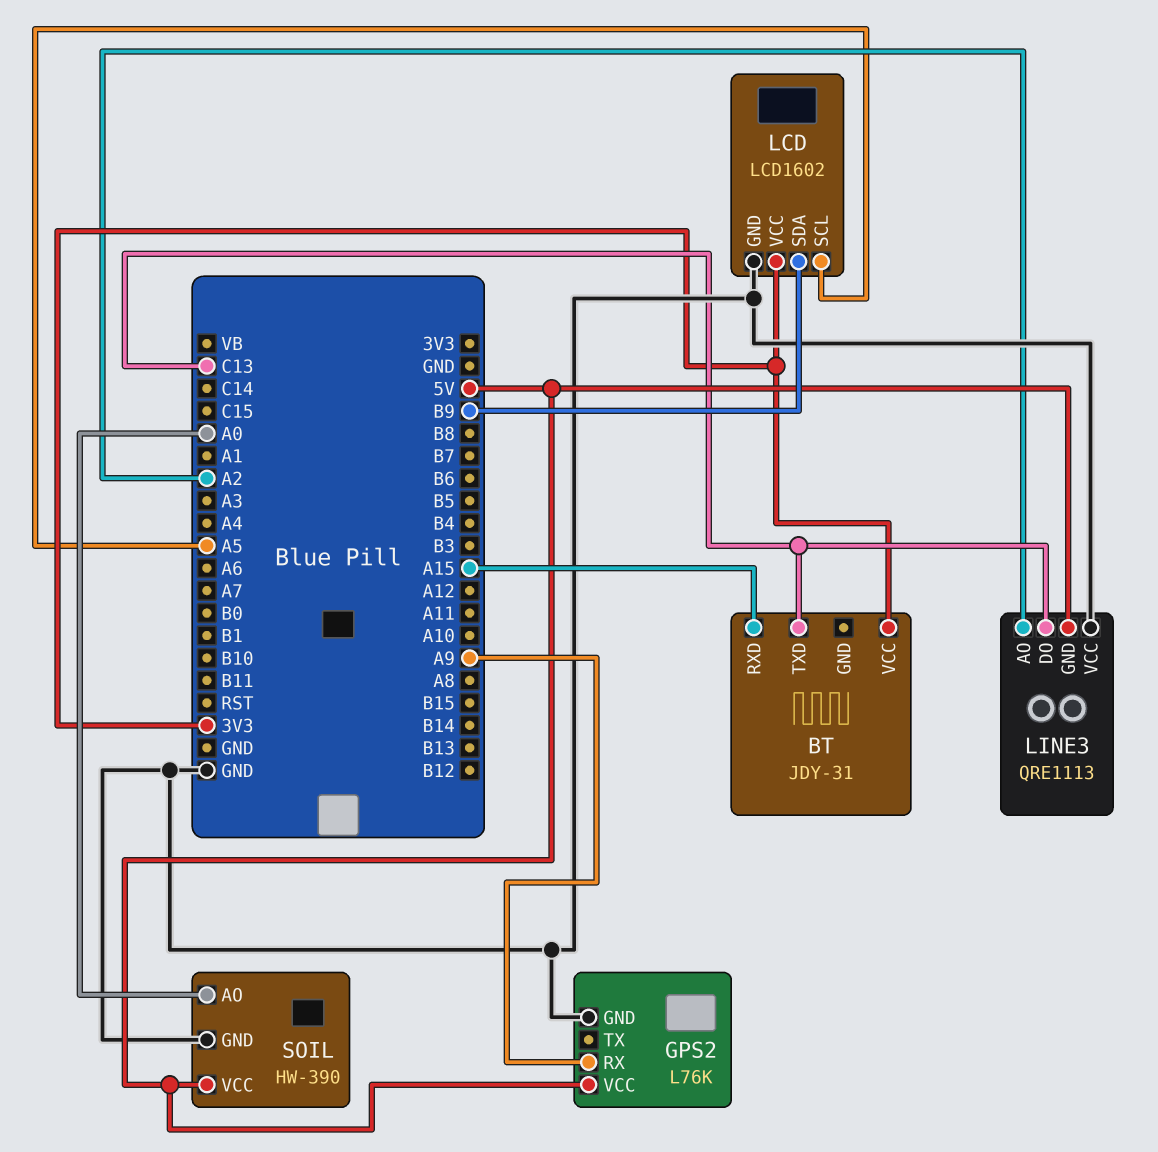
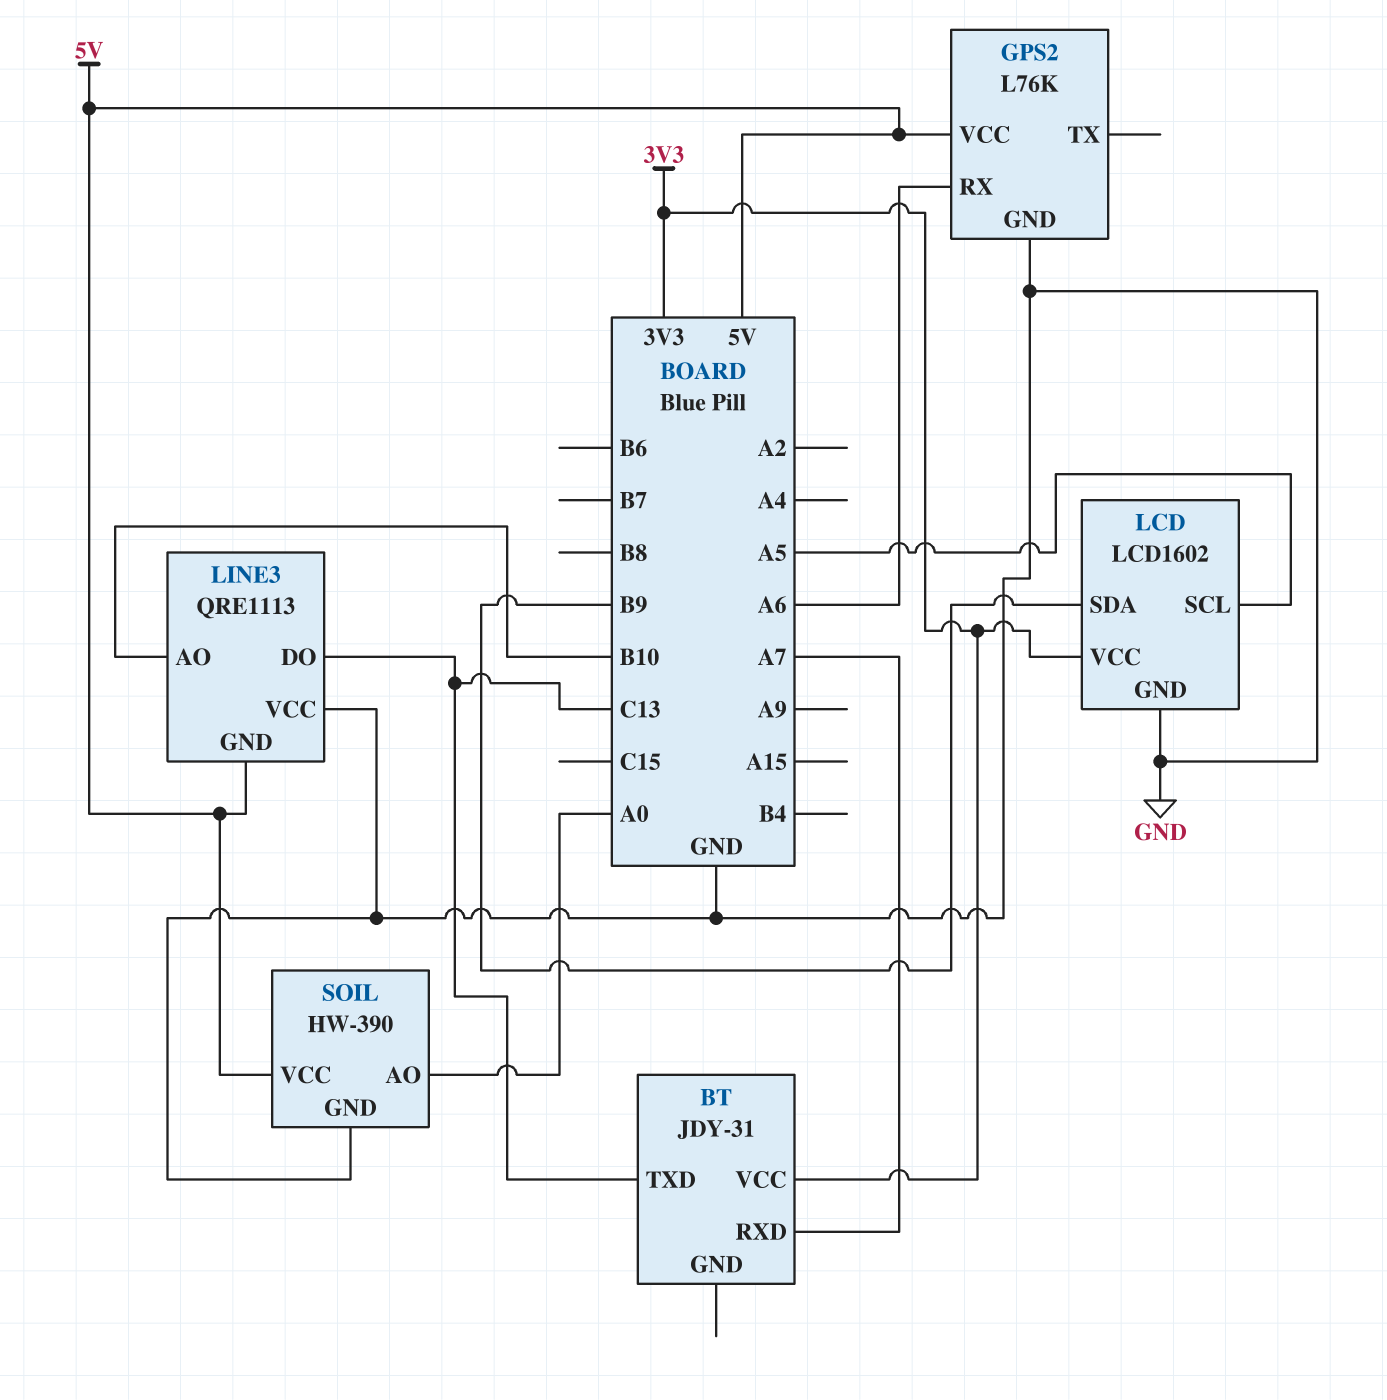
BT pin RXD: A15 -> A7
GPS2 pin RX: A9 -> A6
LINE3 pin AO: A2 -> B10

